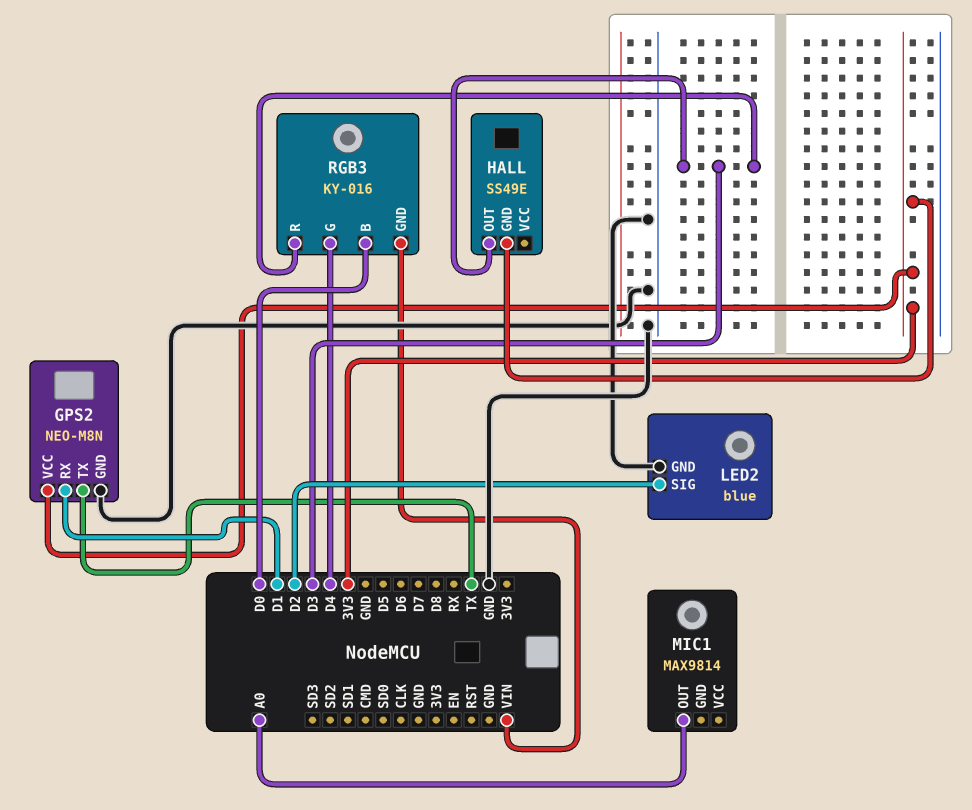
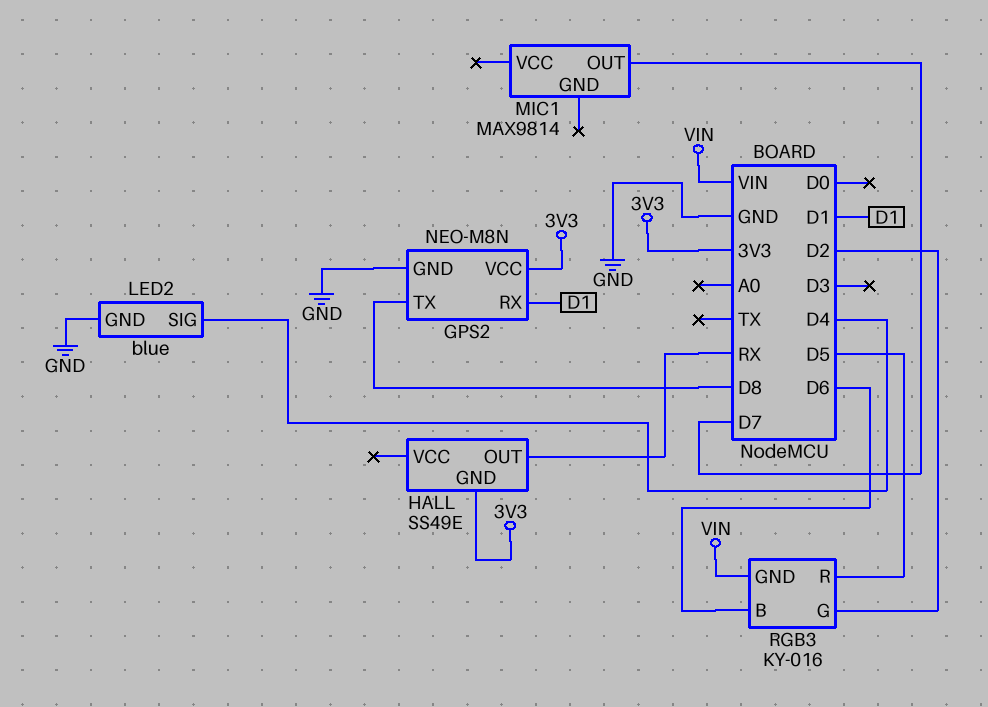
GPS2 pin TX: TX -> D8
HALL pin OUT: D3 -> RX
LED2 pin SIG: D2 -> D4
MIC1 pin OUT: A0 -> D7
RGB3 pin B: D0 -> D6
RGB3 pin G: D4 -> D2
RGB3 pin R: D3 -> D5

